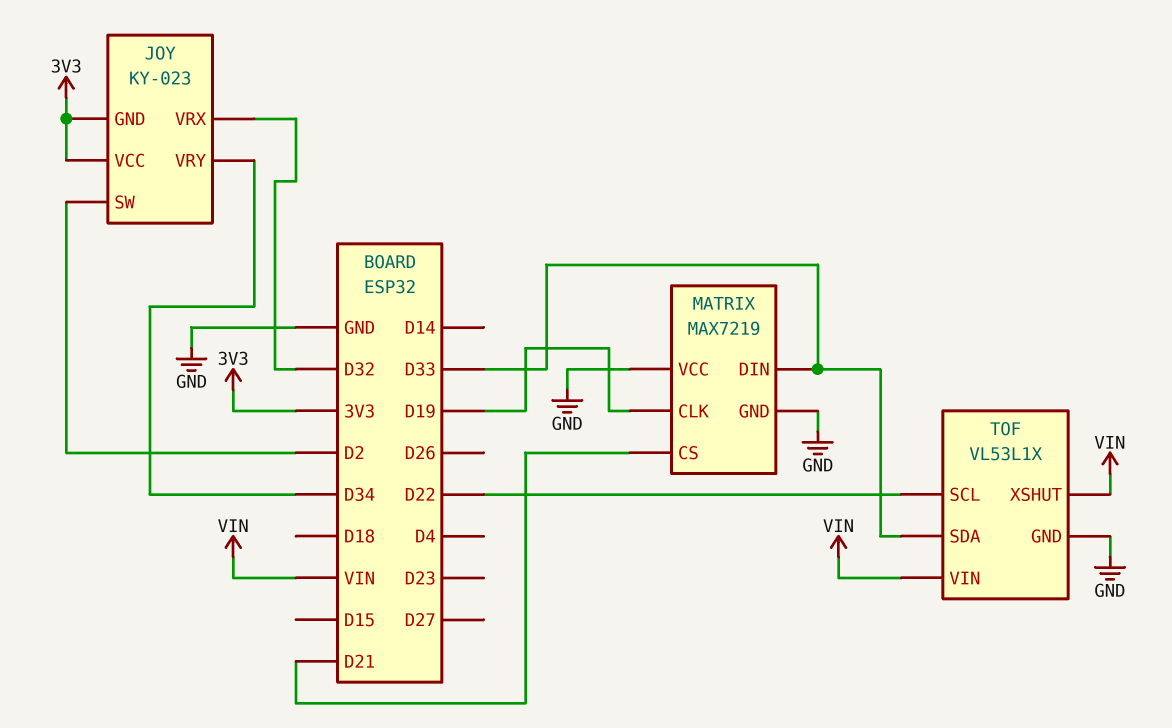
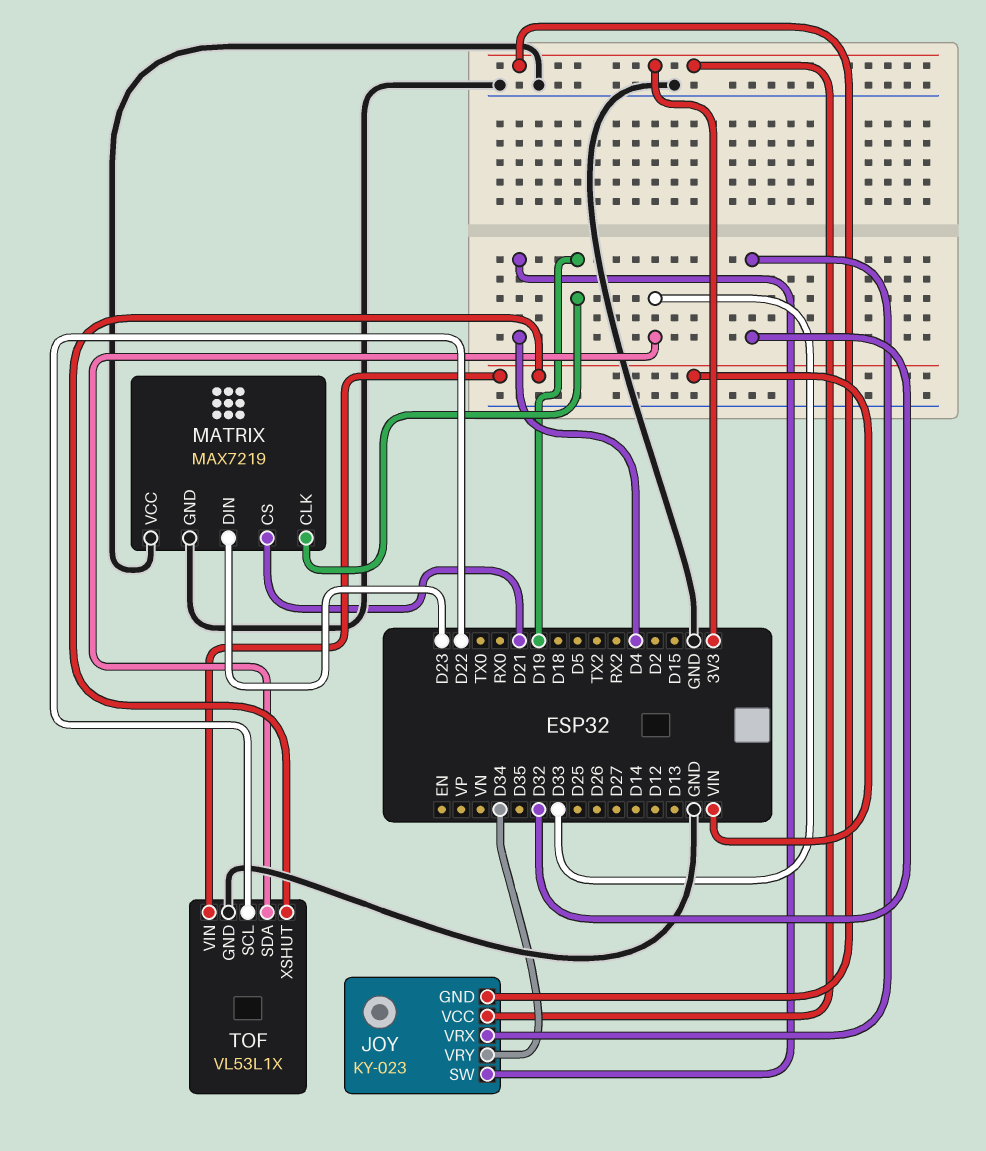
JOY pin SW: D2 -> D4
MATRIX pin DIN: D33 -> D23

